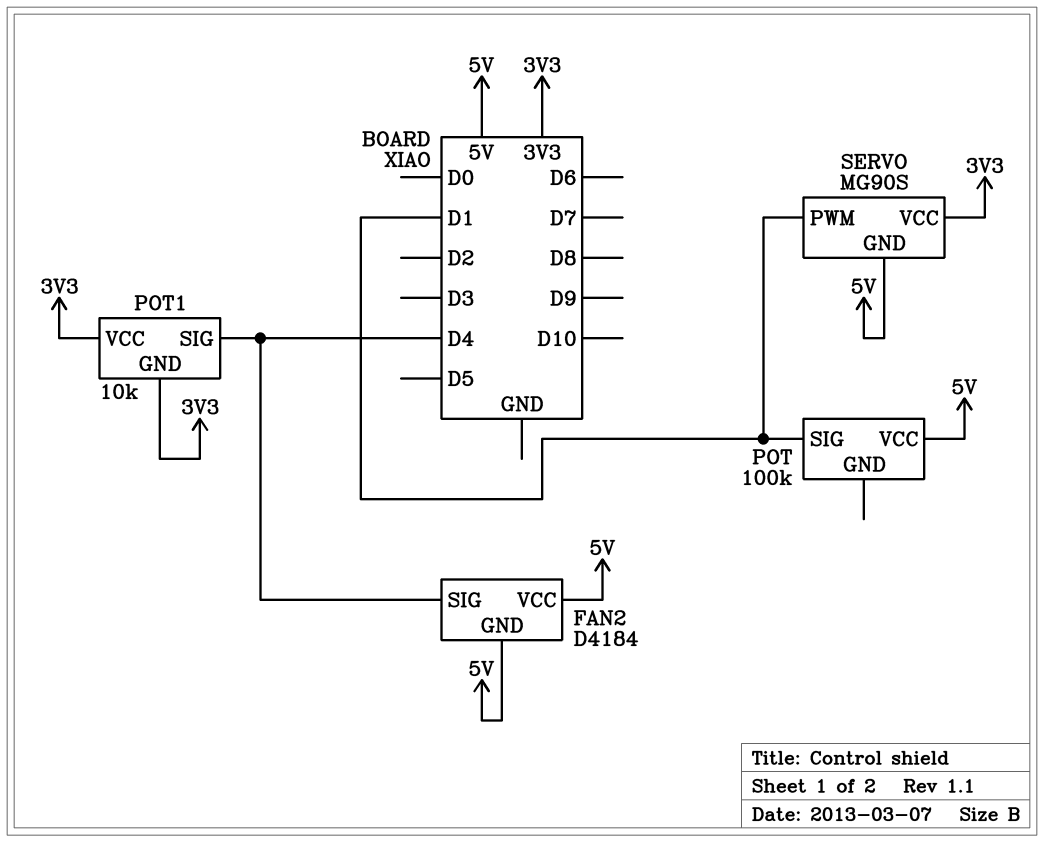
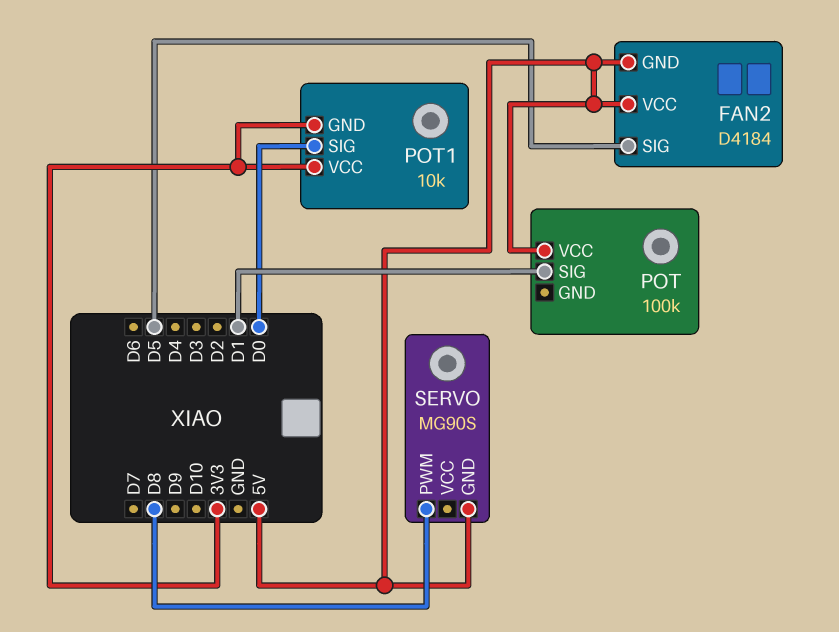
FAN2 pin SIG: D4 -> D5
POT1 pin SIG: D4 -> D0
SERVO pin PWM: D1 -> D8
SERVO pin VCC: 3V3 -> none

